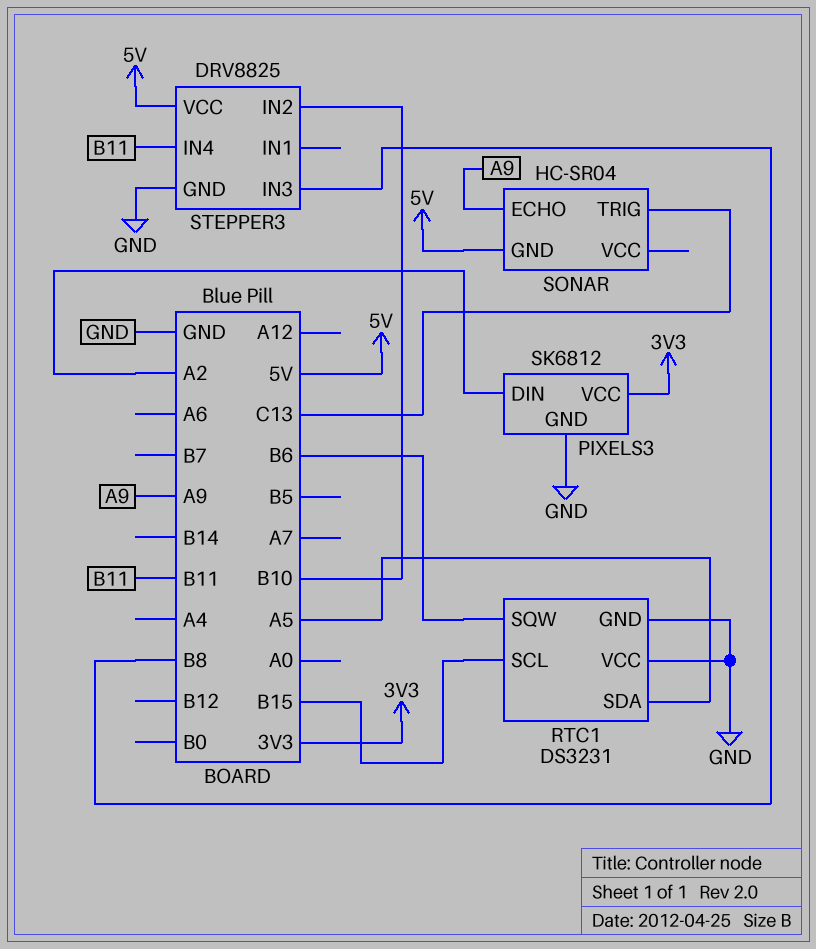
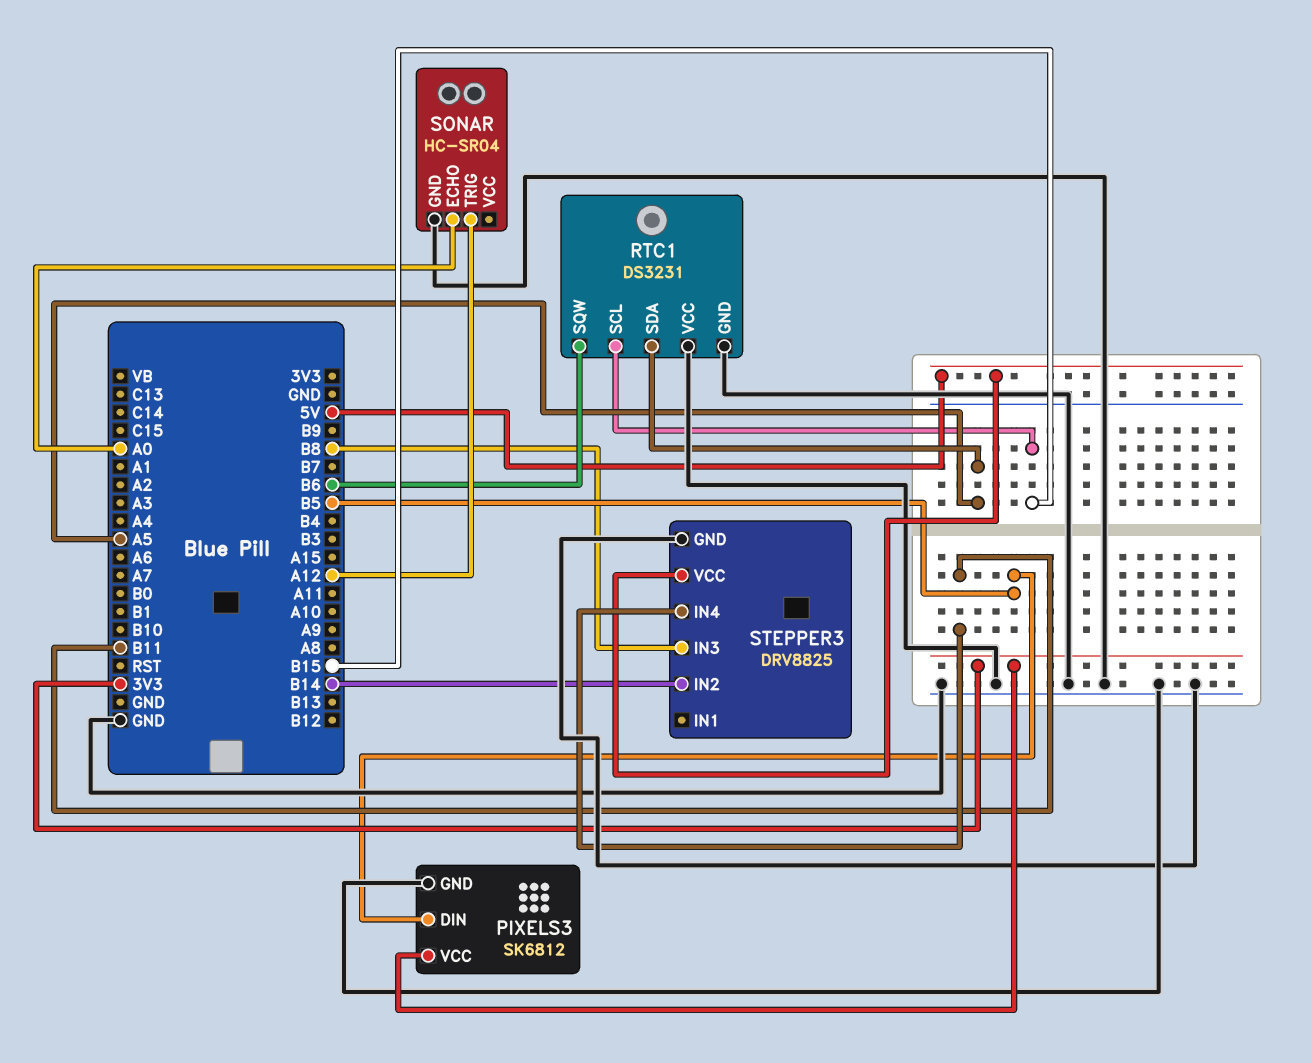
PIXELS3 pin DIN: A2 -> B5
SONAR pin ECHO: A9 -> A0
SONAR pin GND: 5V -> GND
SONAR pin TRIG: C13 -> A12
STEPPER3 pin IN2: B10 -> B14

